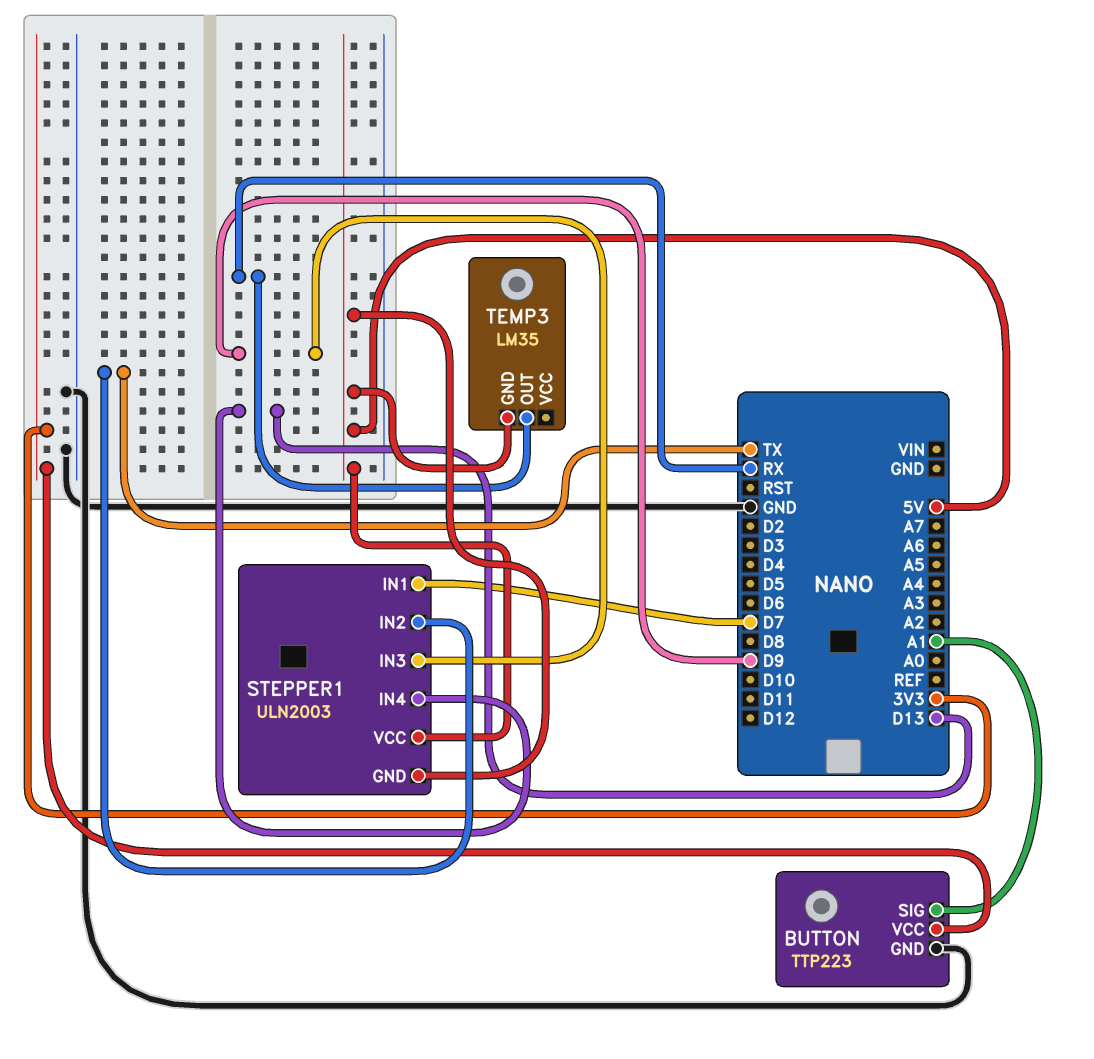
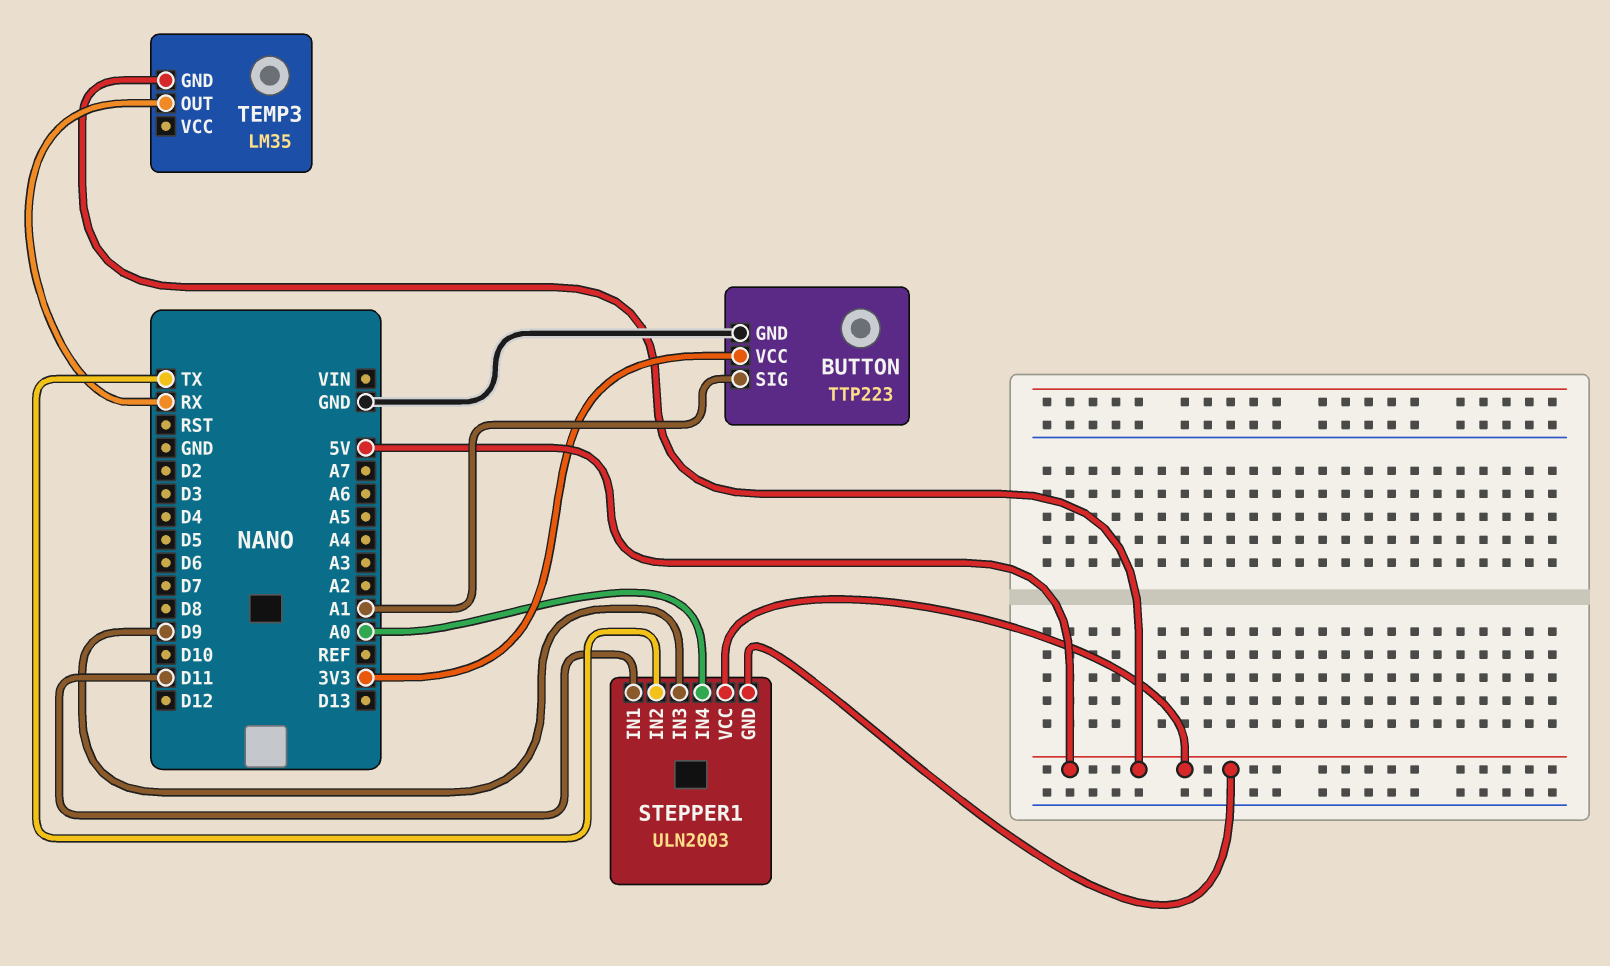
STEPPER1 pin IN1: D7 -> D11
STEPPER1 pin IN4: D13 -> A0

